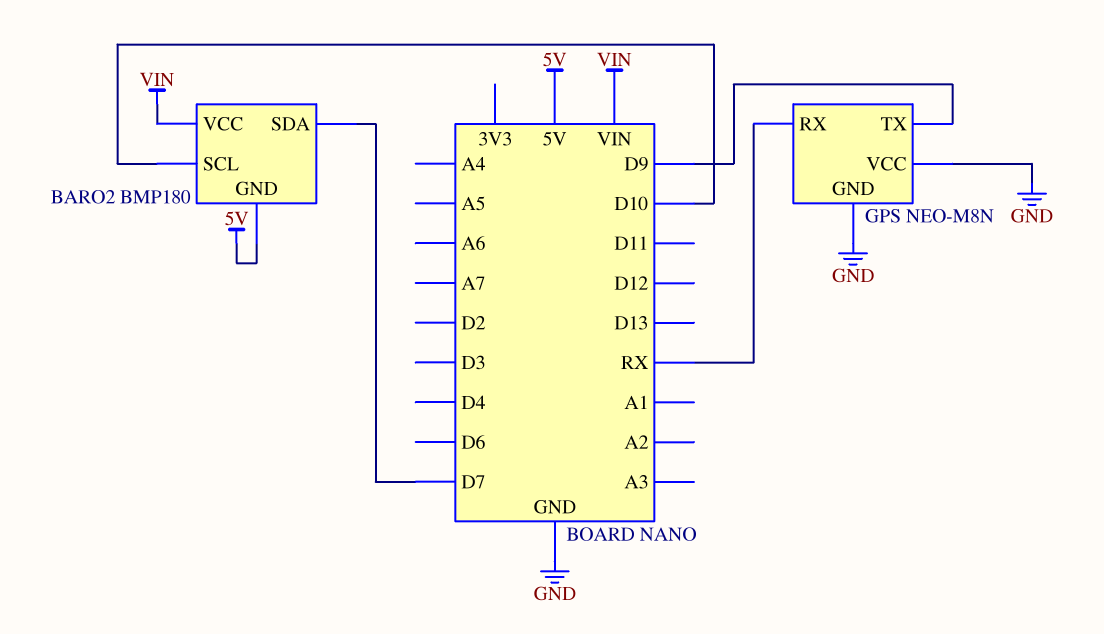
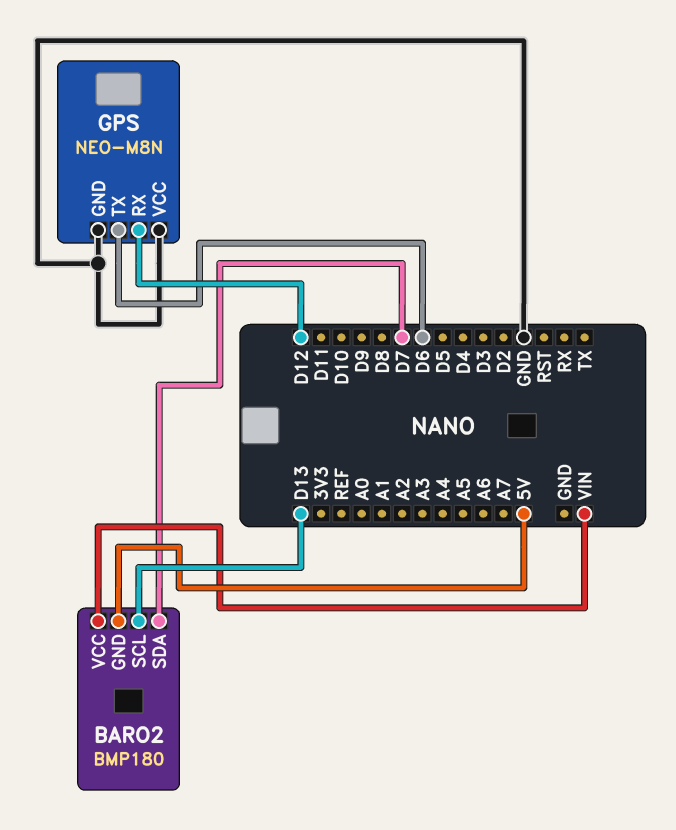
BARO2 pin SCL: D10 -> D13
GPS pin RX: RX -> D12
GPS pin TX: D9 -> D6

